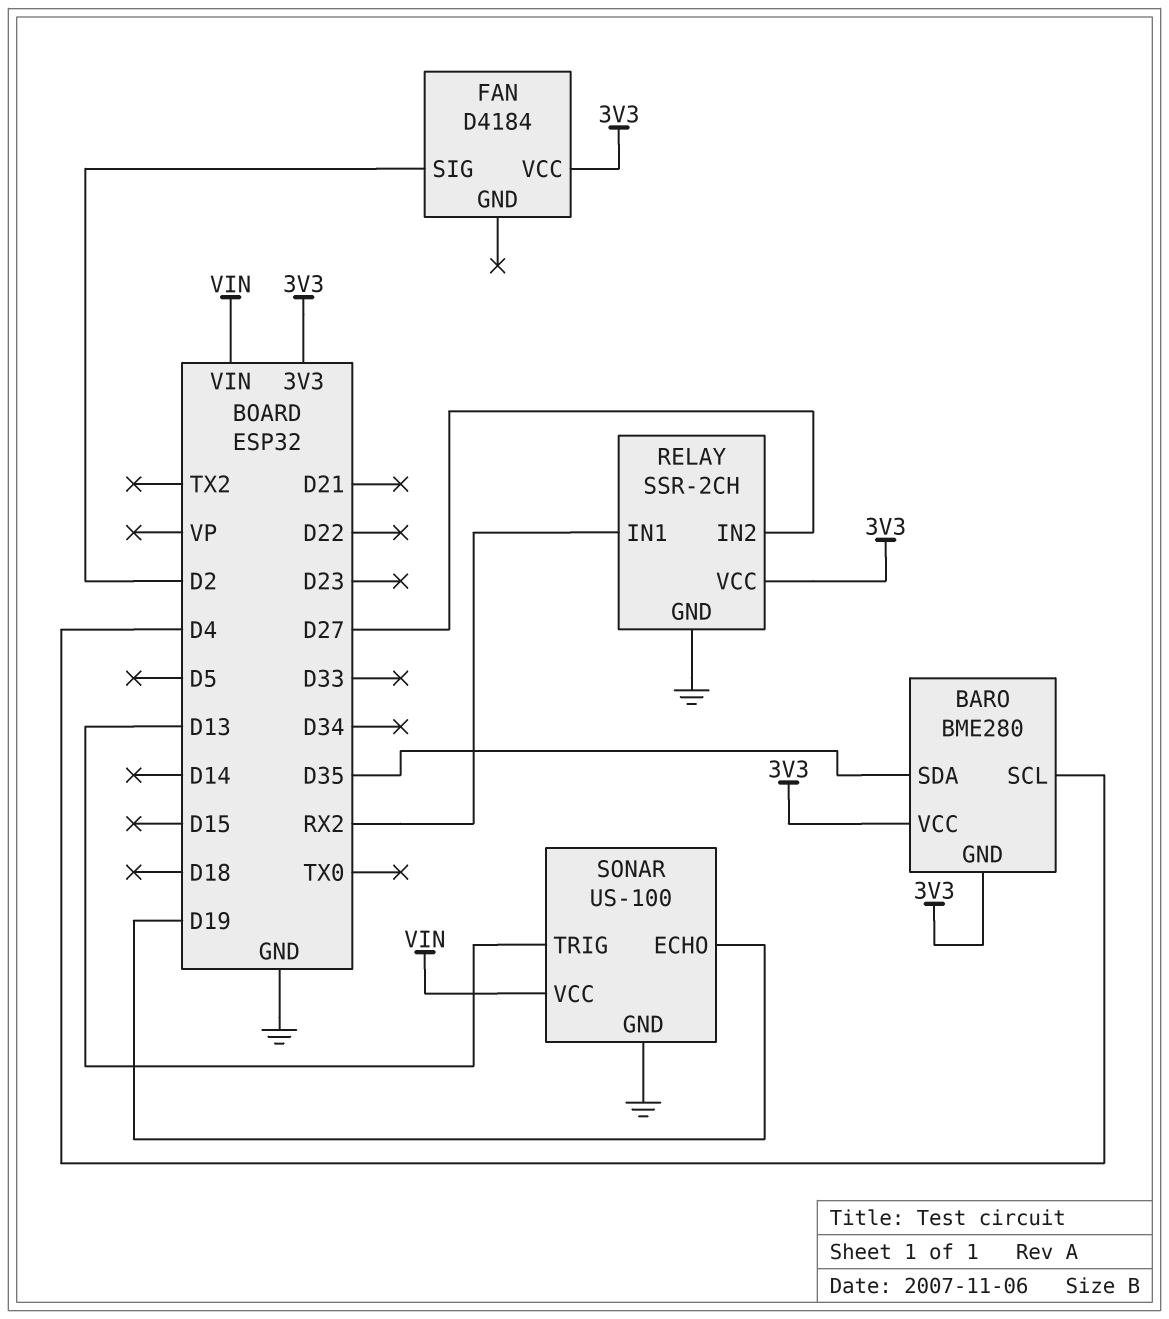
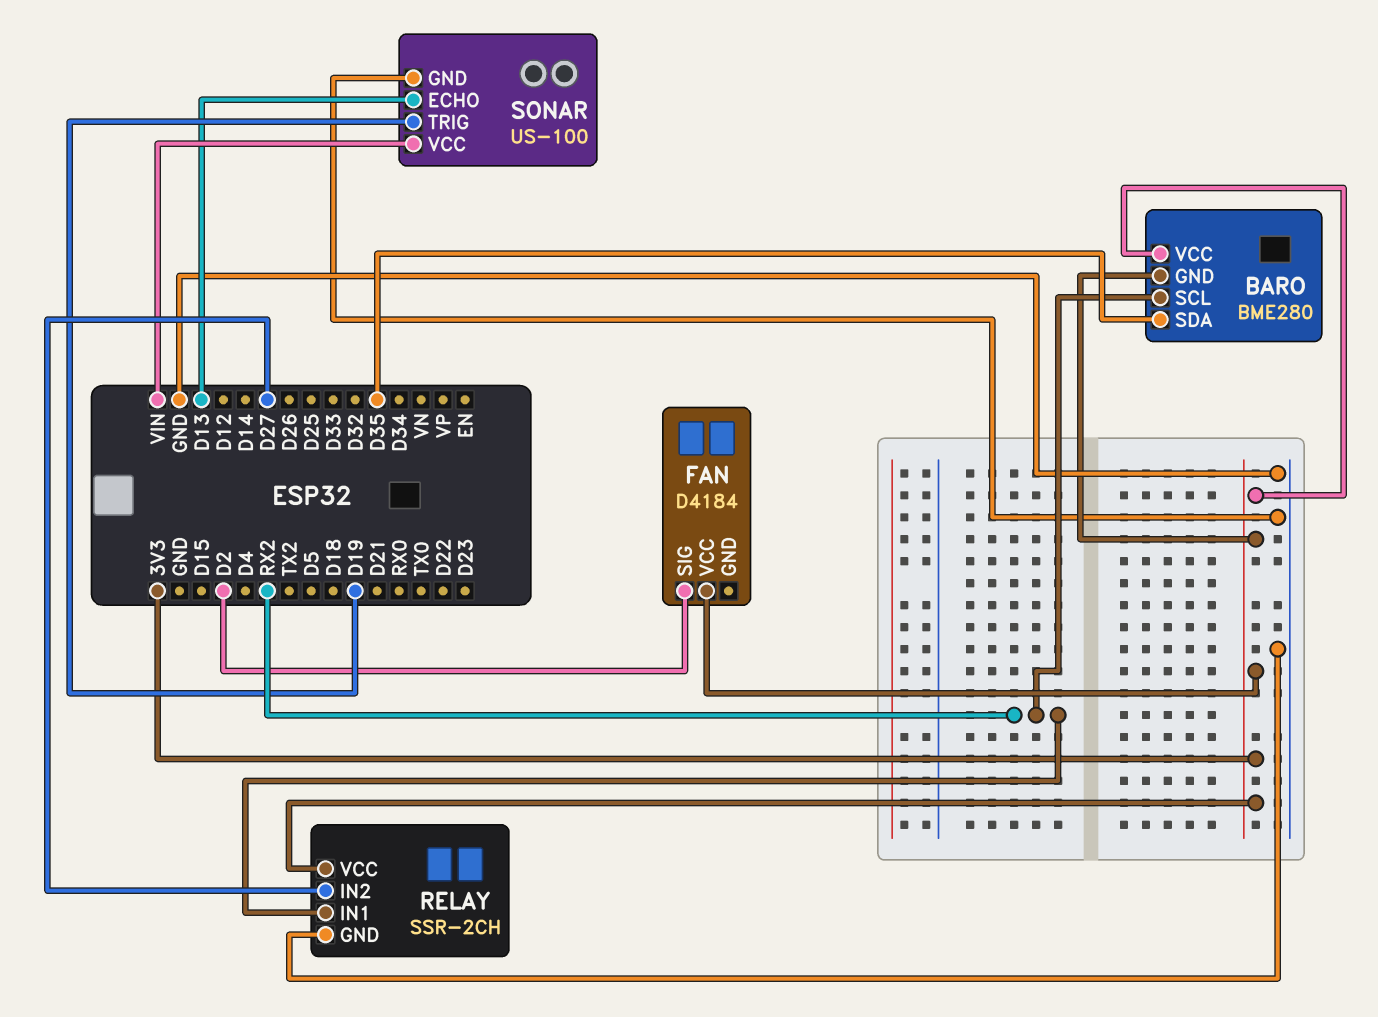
BARO pin SCL: D4 -> RX2
SONAR pin ECHO: D19 -> D13
SONAR pin TRIG: D13 -> D19

